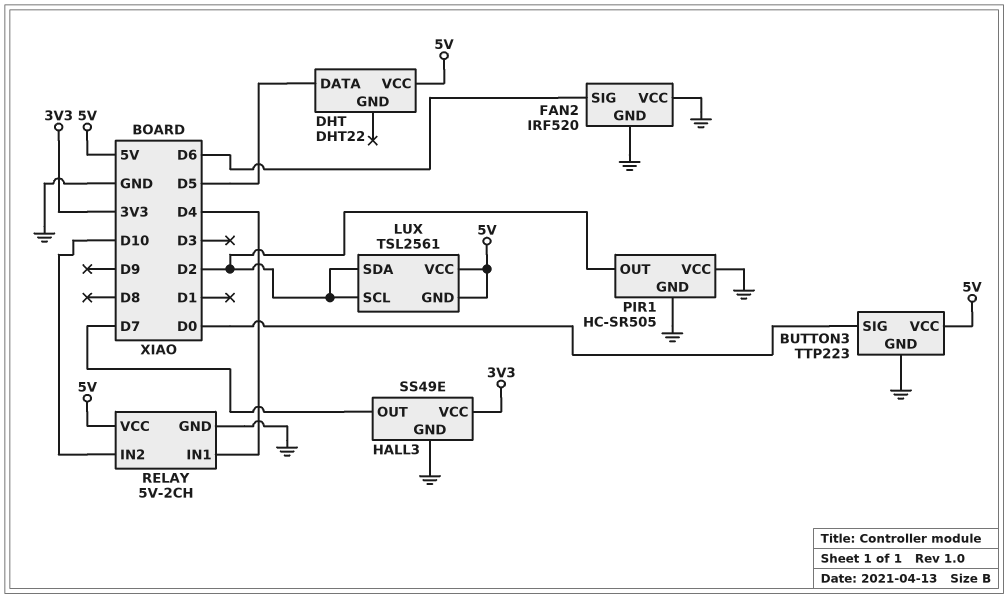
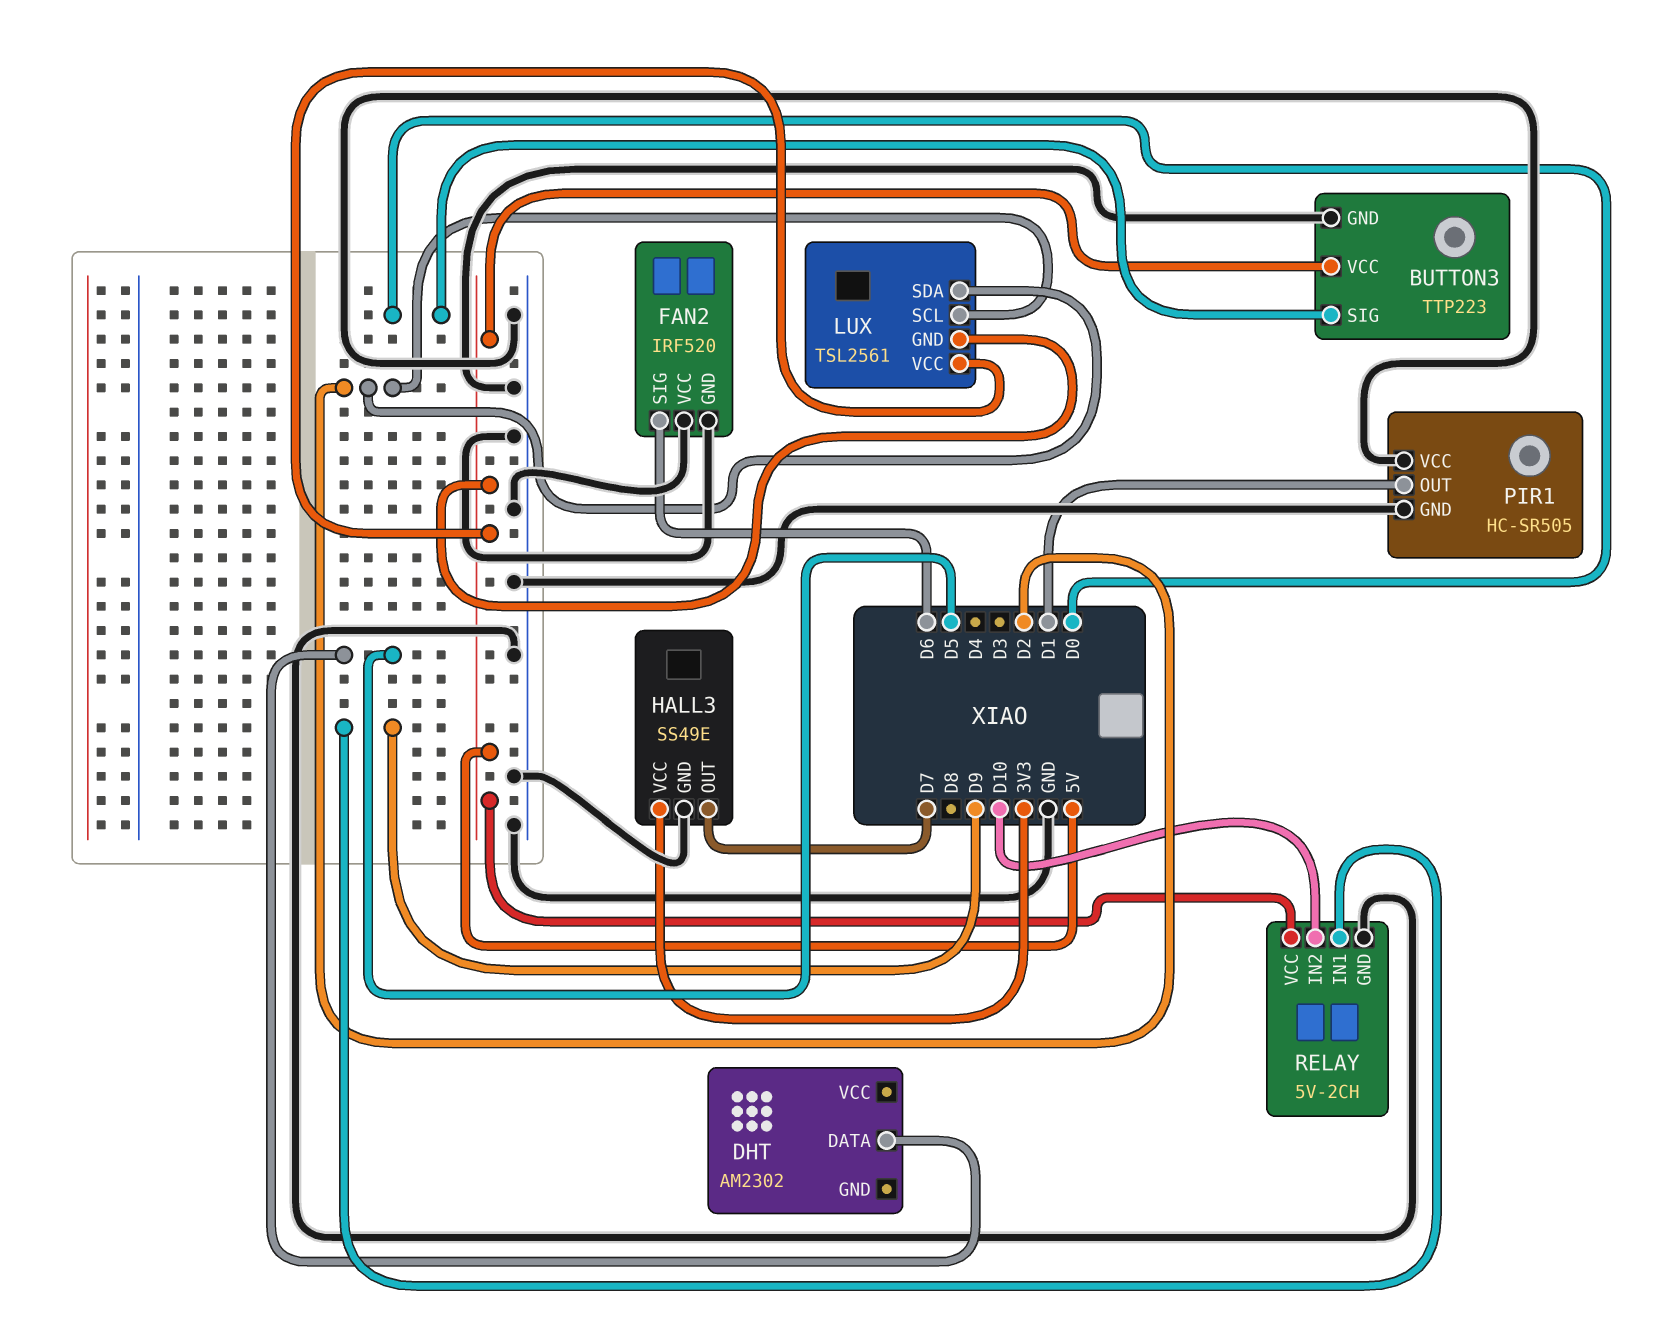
DHT: DHT22 -> AM2302
DHT pin VCC: 5V -> none
PIR1 pin OUT: D2 -> D1
RELAY pin IN1: D4 -> D9

